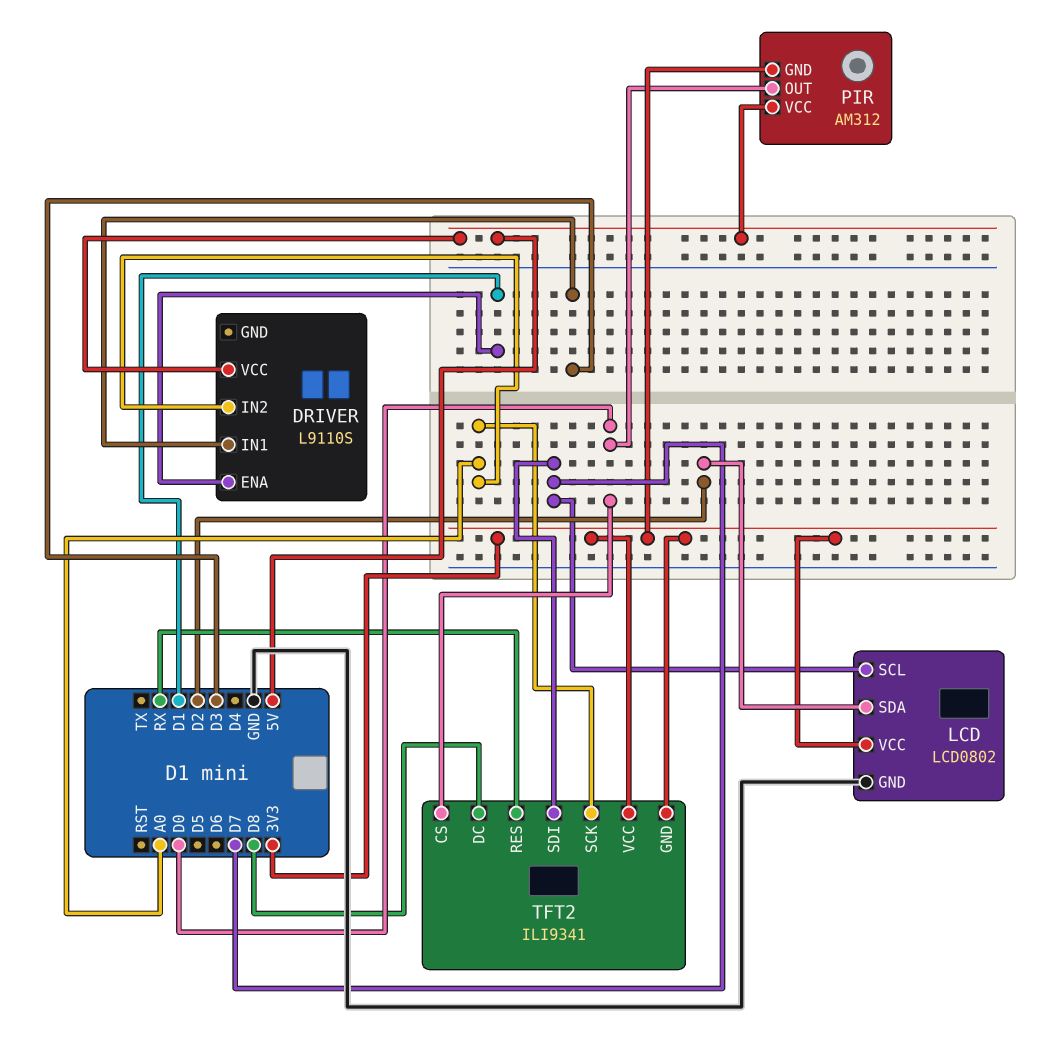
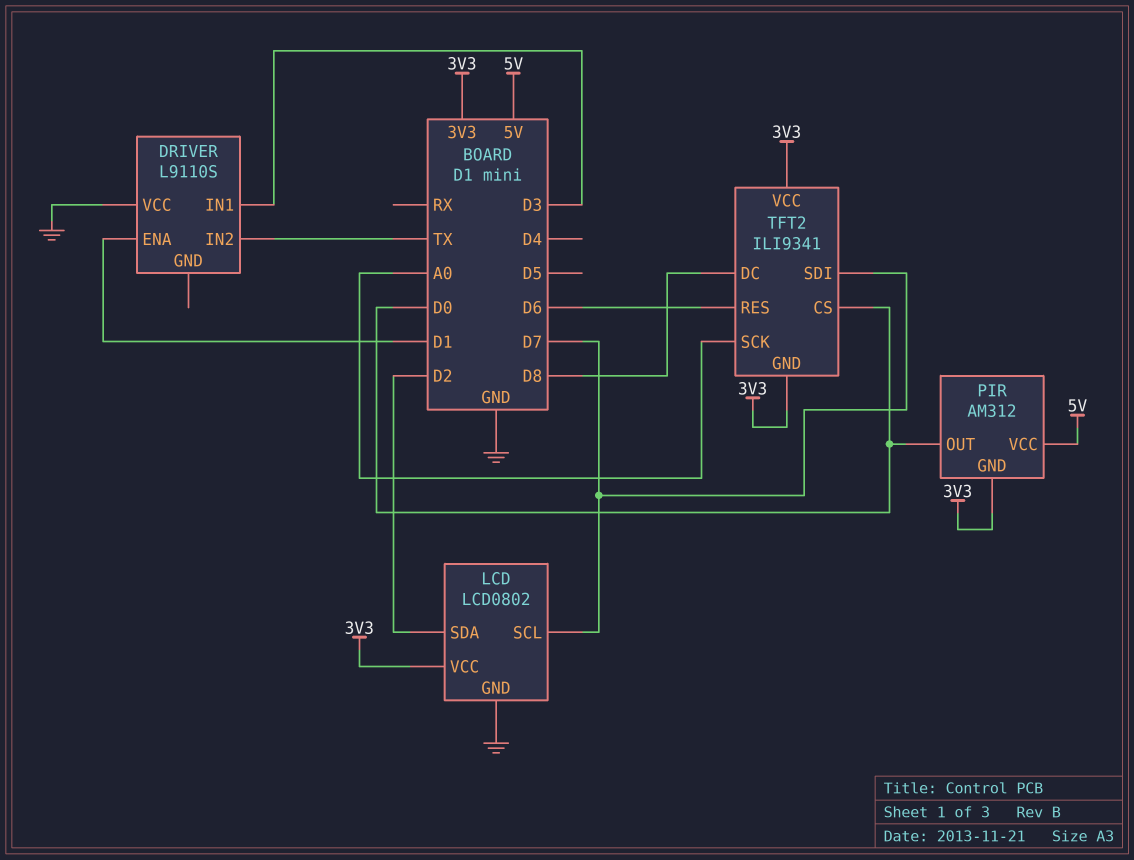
DRIVER pin IN2: A0 -> TX
DRIVER pin VCC: 5V -> GND
TFT2 pin RES: RX -> D6

